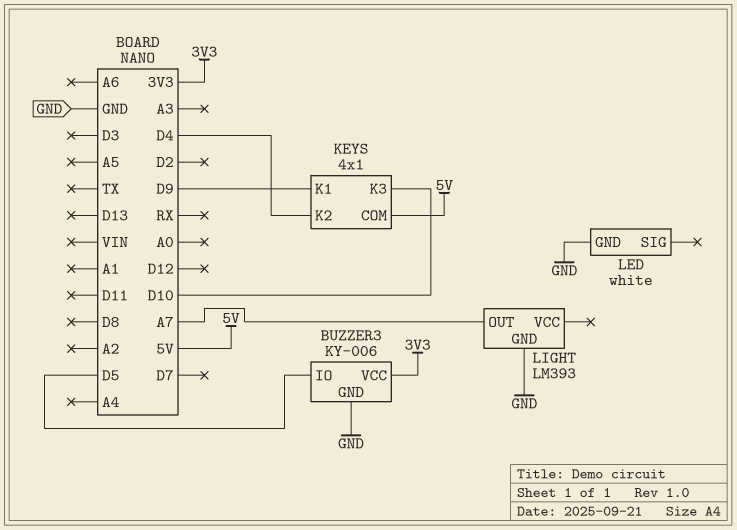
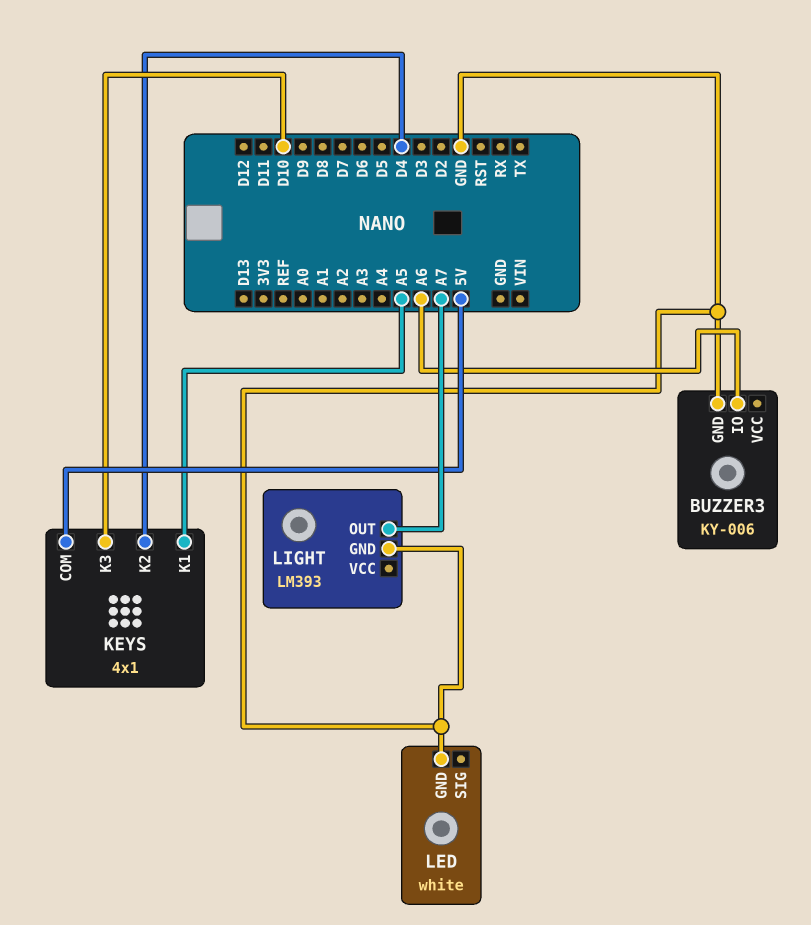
BUZZER3 pin IO: D5 -> A6
BUZZER3 pin VCC: 3V3 -> none
KEYS pin K1: D9 -> A5

